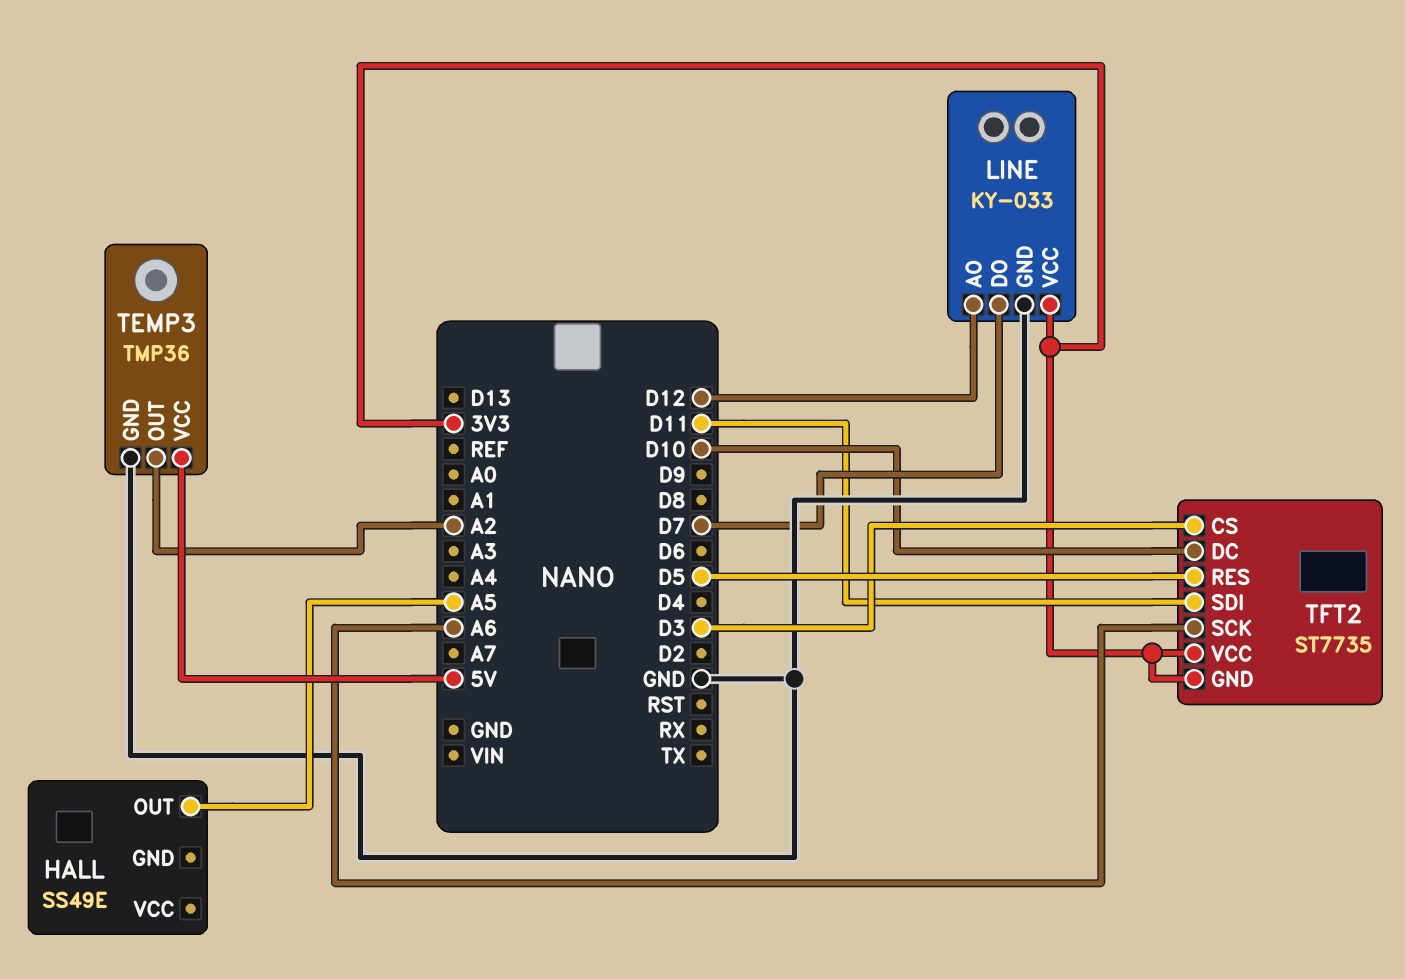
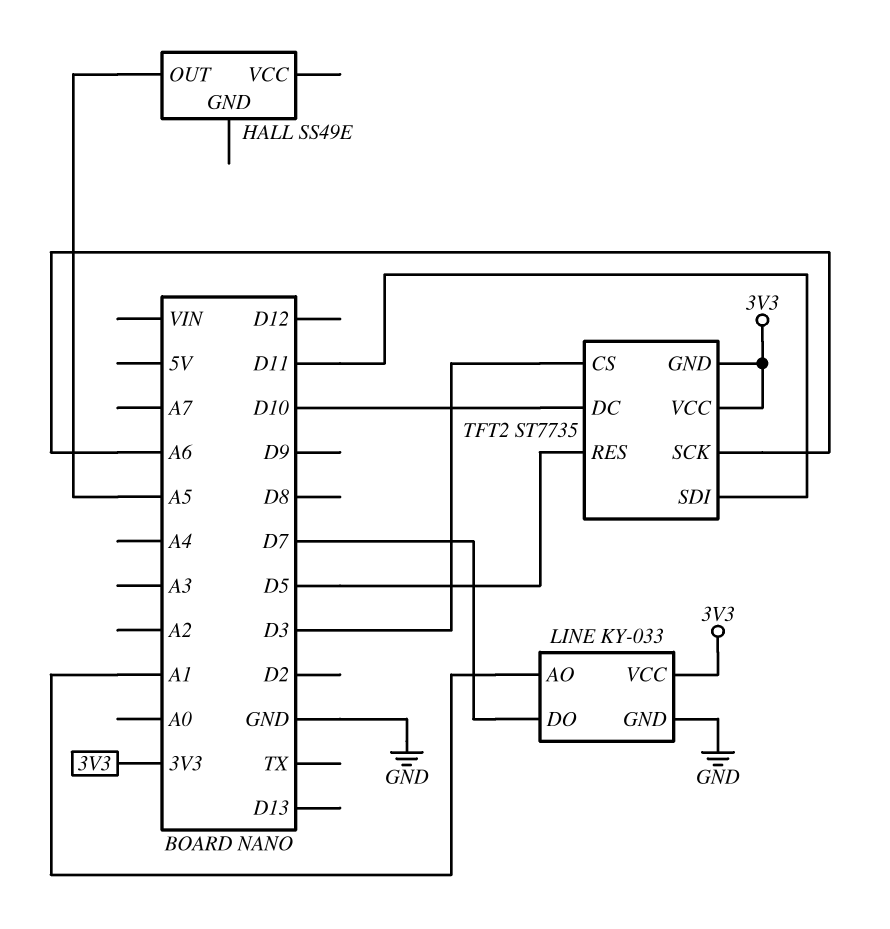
LINE pin AO: D12 -> A1
TEMP3: TMP36 -> none
TEMP3 pin GND: GND -> none
TEMP3 pin OUT: A2 -> none
TEMP3 pin VCC: 5V -> none

